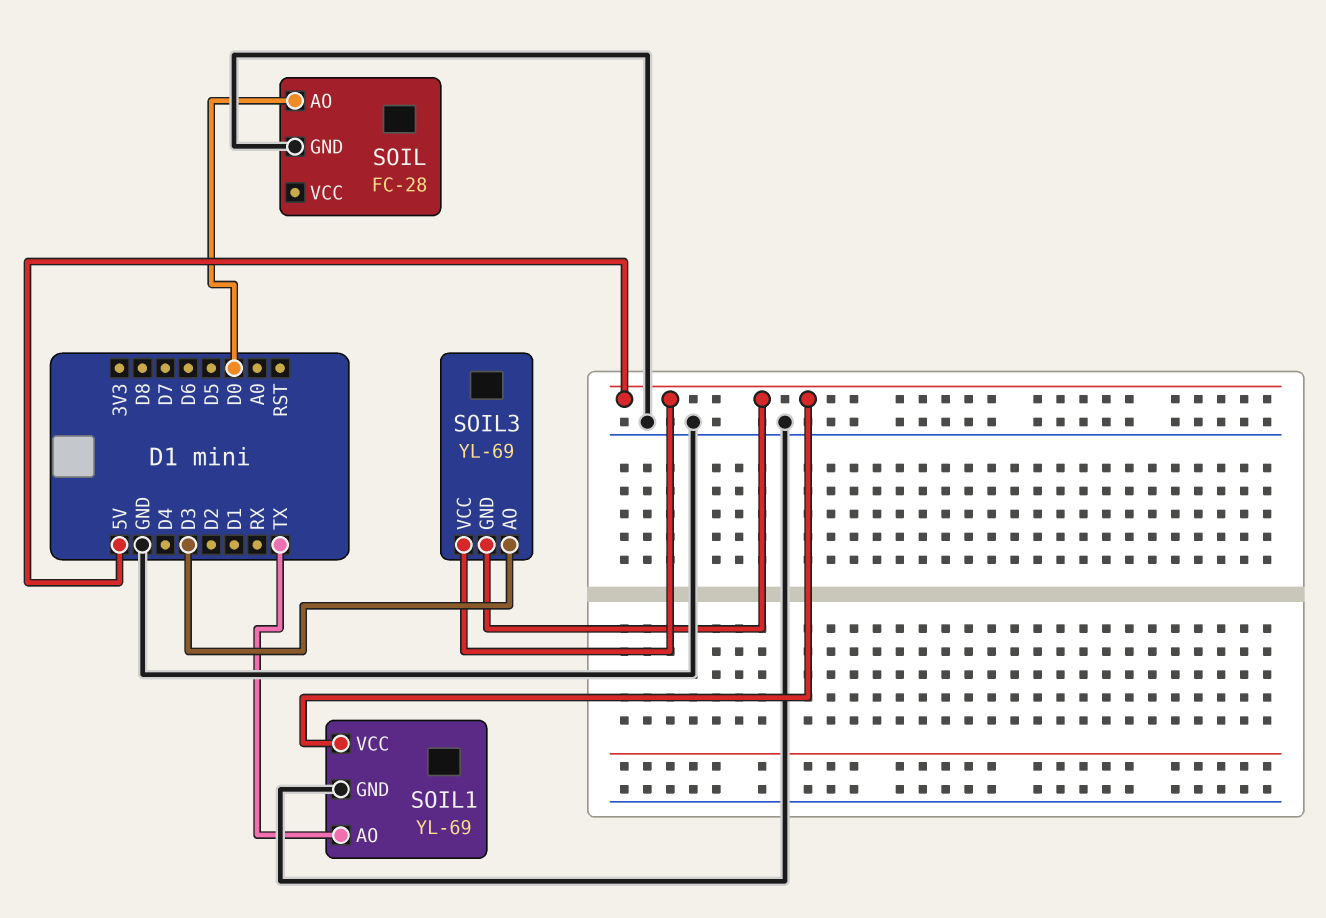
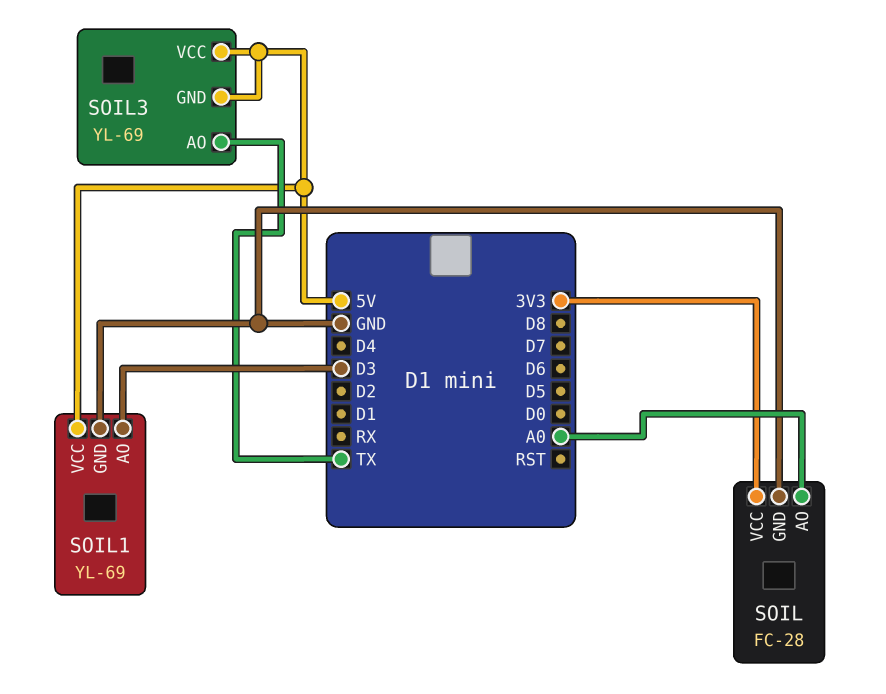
SOIL pin AO: D0 -> A0
SOIL pin VCC: none -> 3V3
SOIL1 pin AO: TX -> D3
SOIL3 pin AO: D3 -> TX

